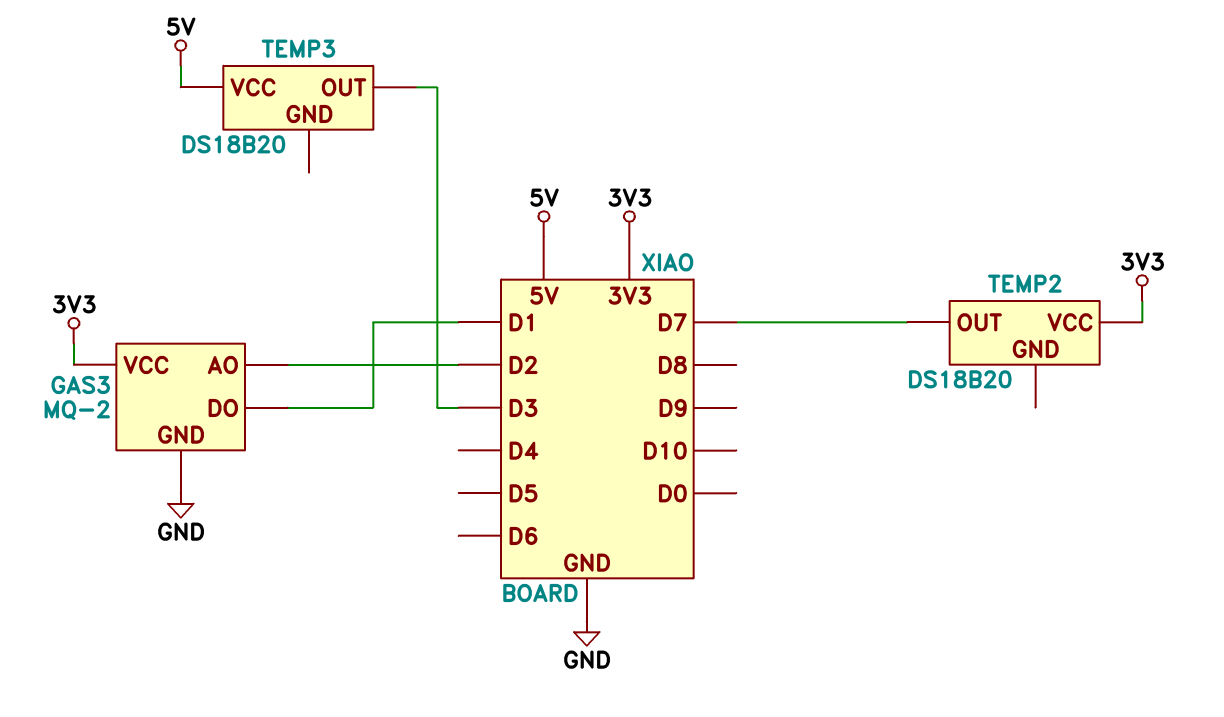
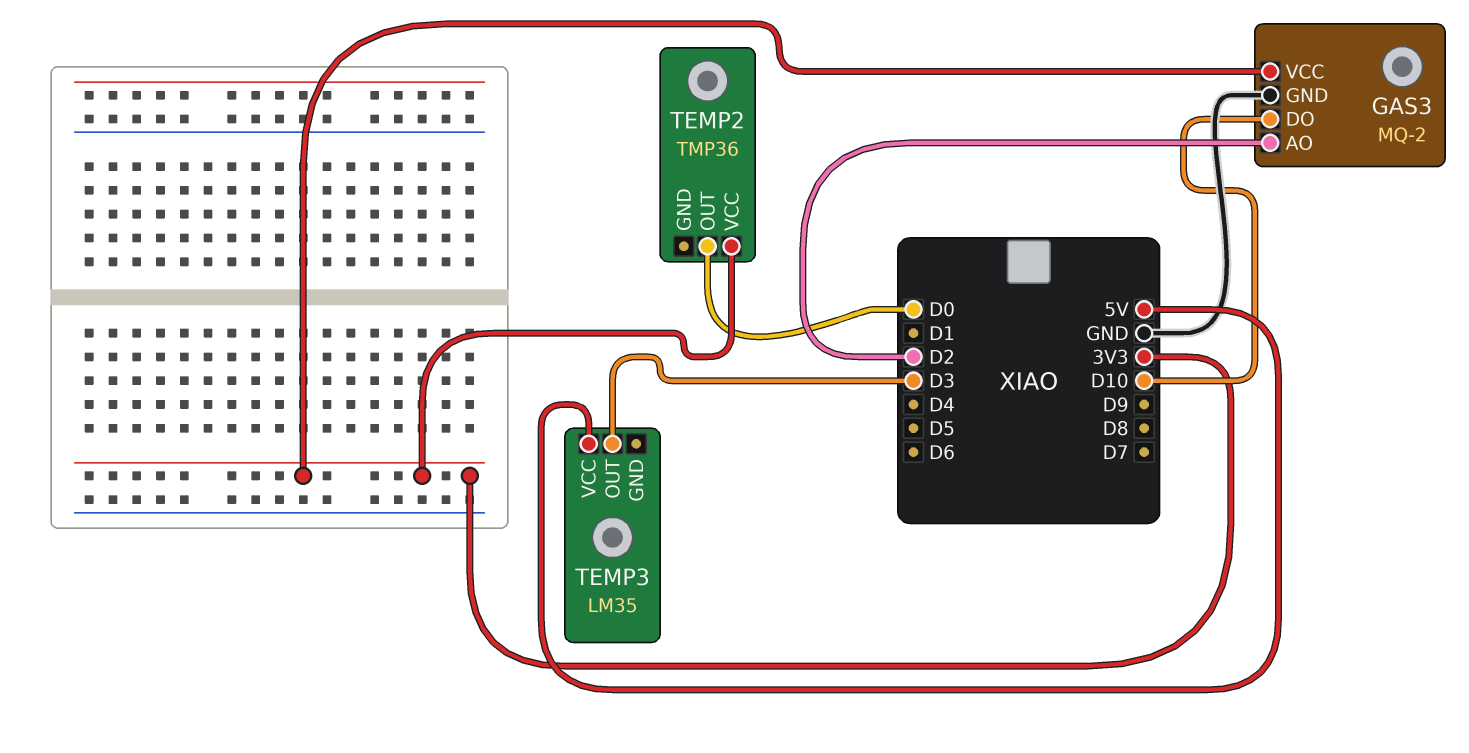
GAS3 pin DO: D1 -> D10
TEMP2: DS18B20 -> TMP36
TEMP2 pin OUT: D7 -> D0
TEMP3: DS18B20 -> LM35

